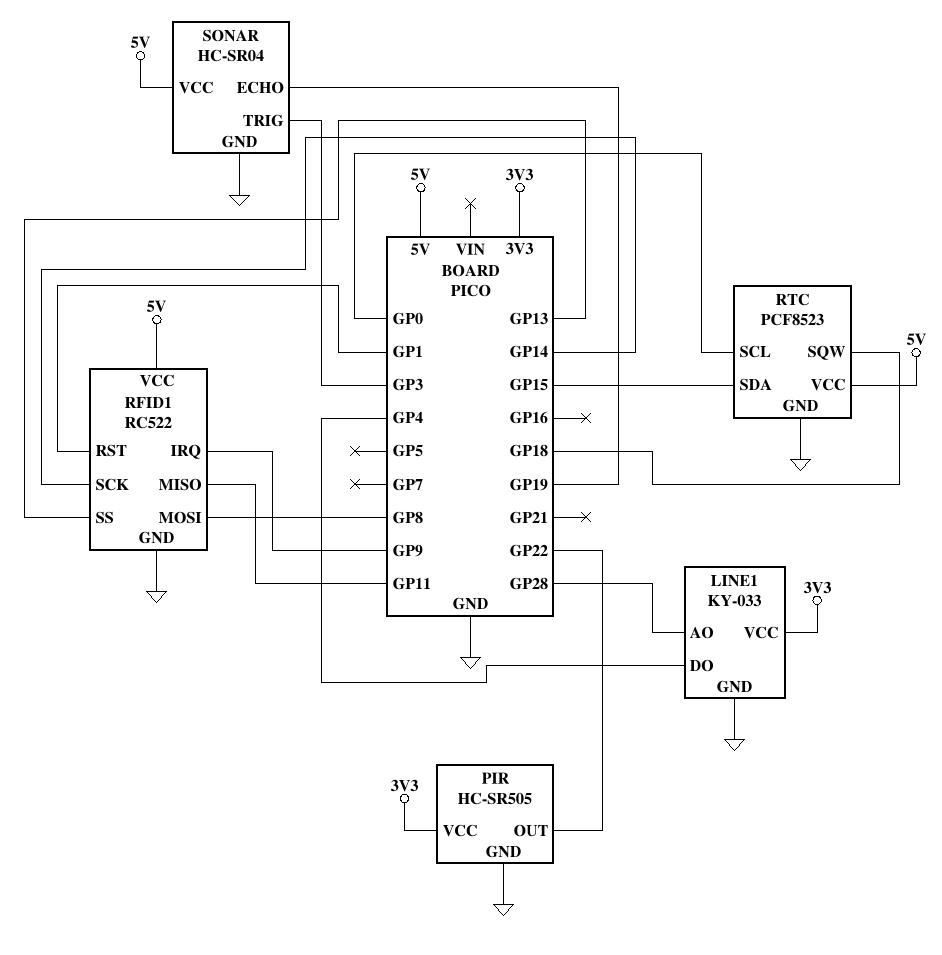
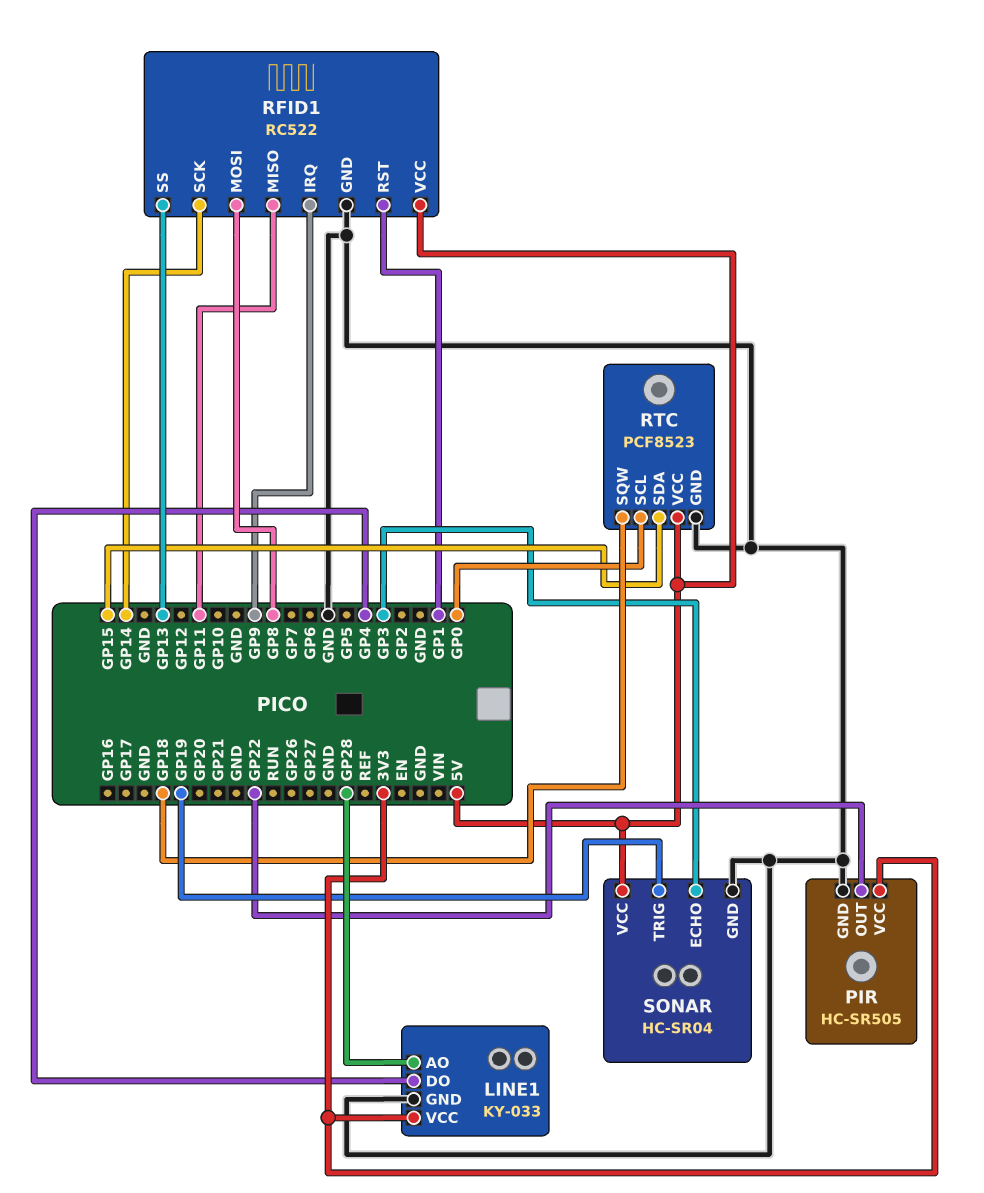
SONAR pin ECHO: GP19 -> GP3
SONAR pin TRIG: GP3 -> GP19

